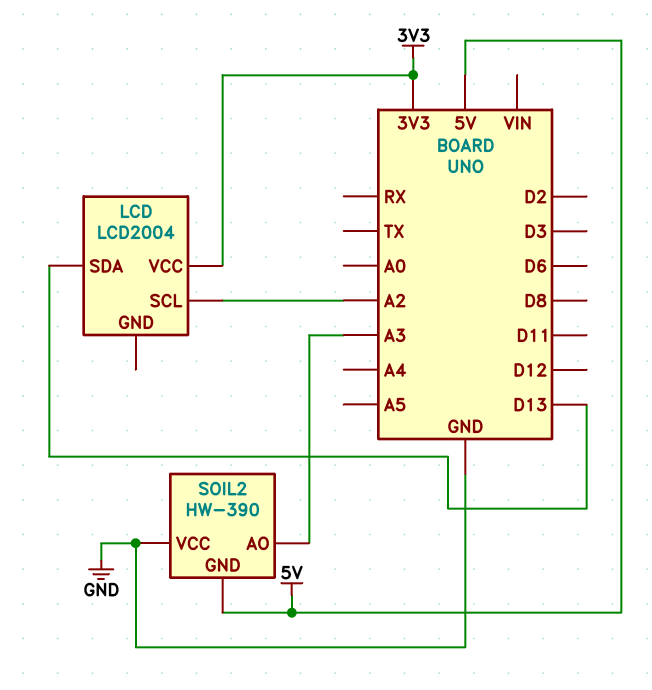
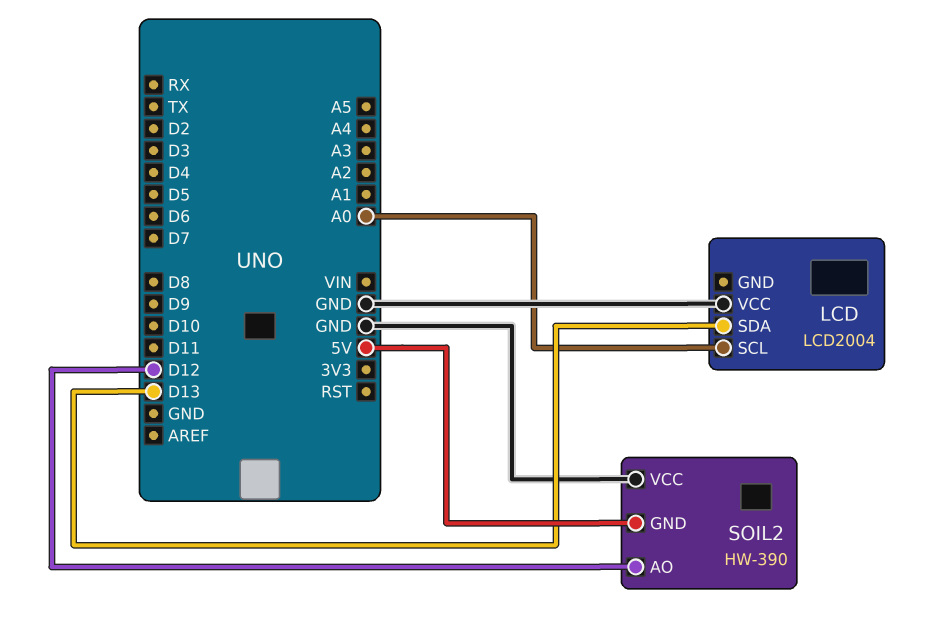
LCD pin SCL: A2 -> A0
LCD pin VCC: 3V3 -> GND
SOIL2 pin AO: A3 -> D12

